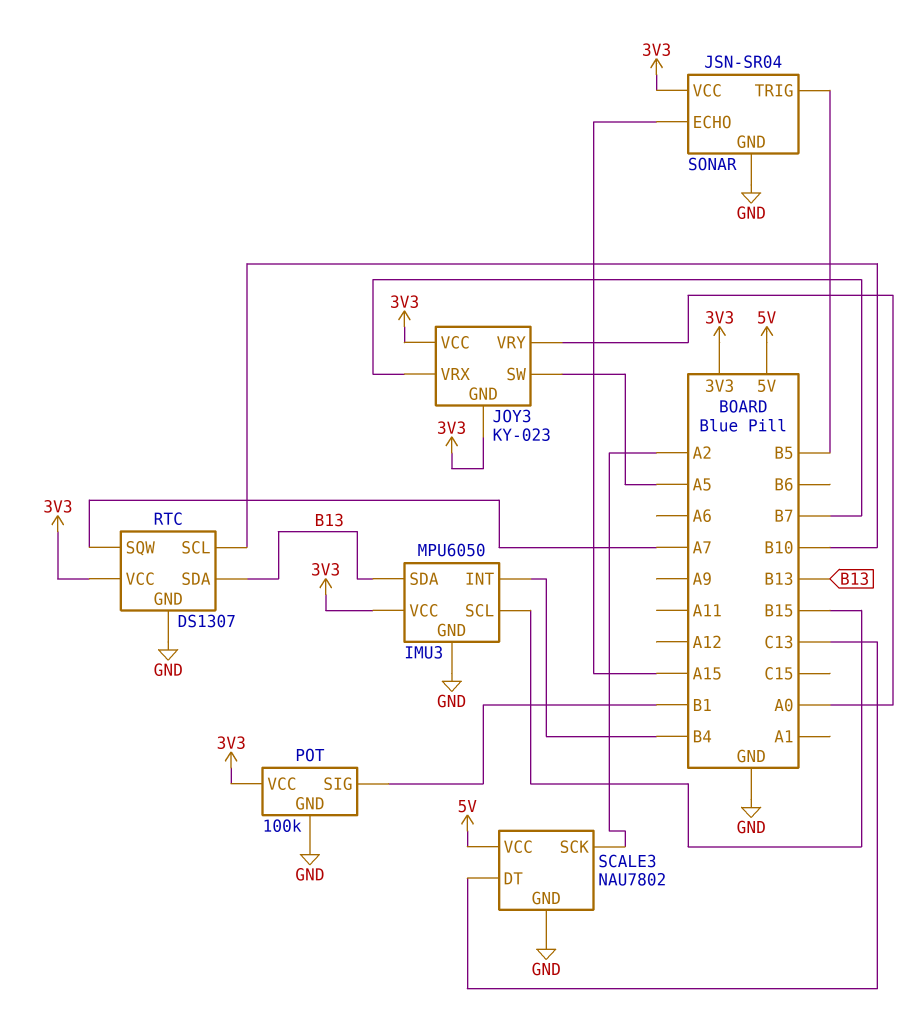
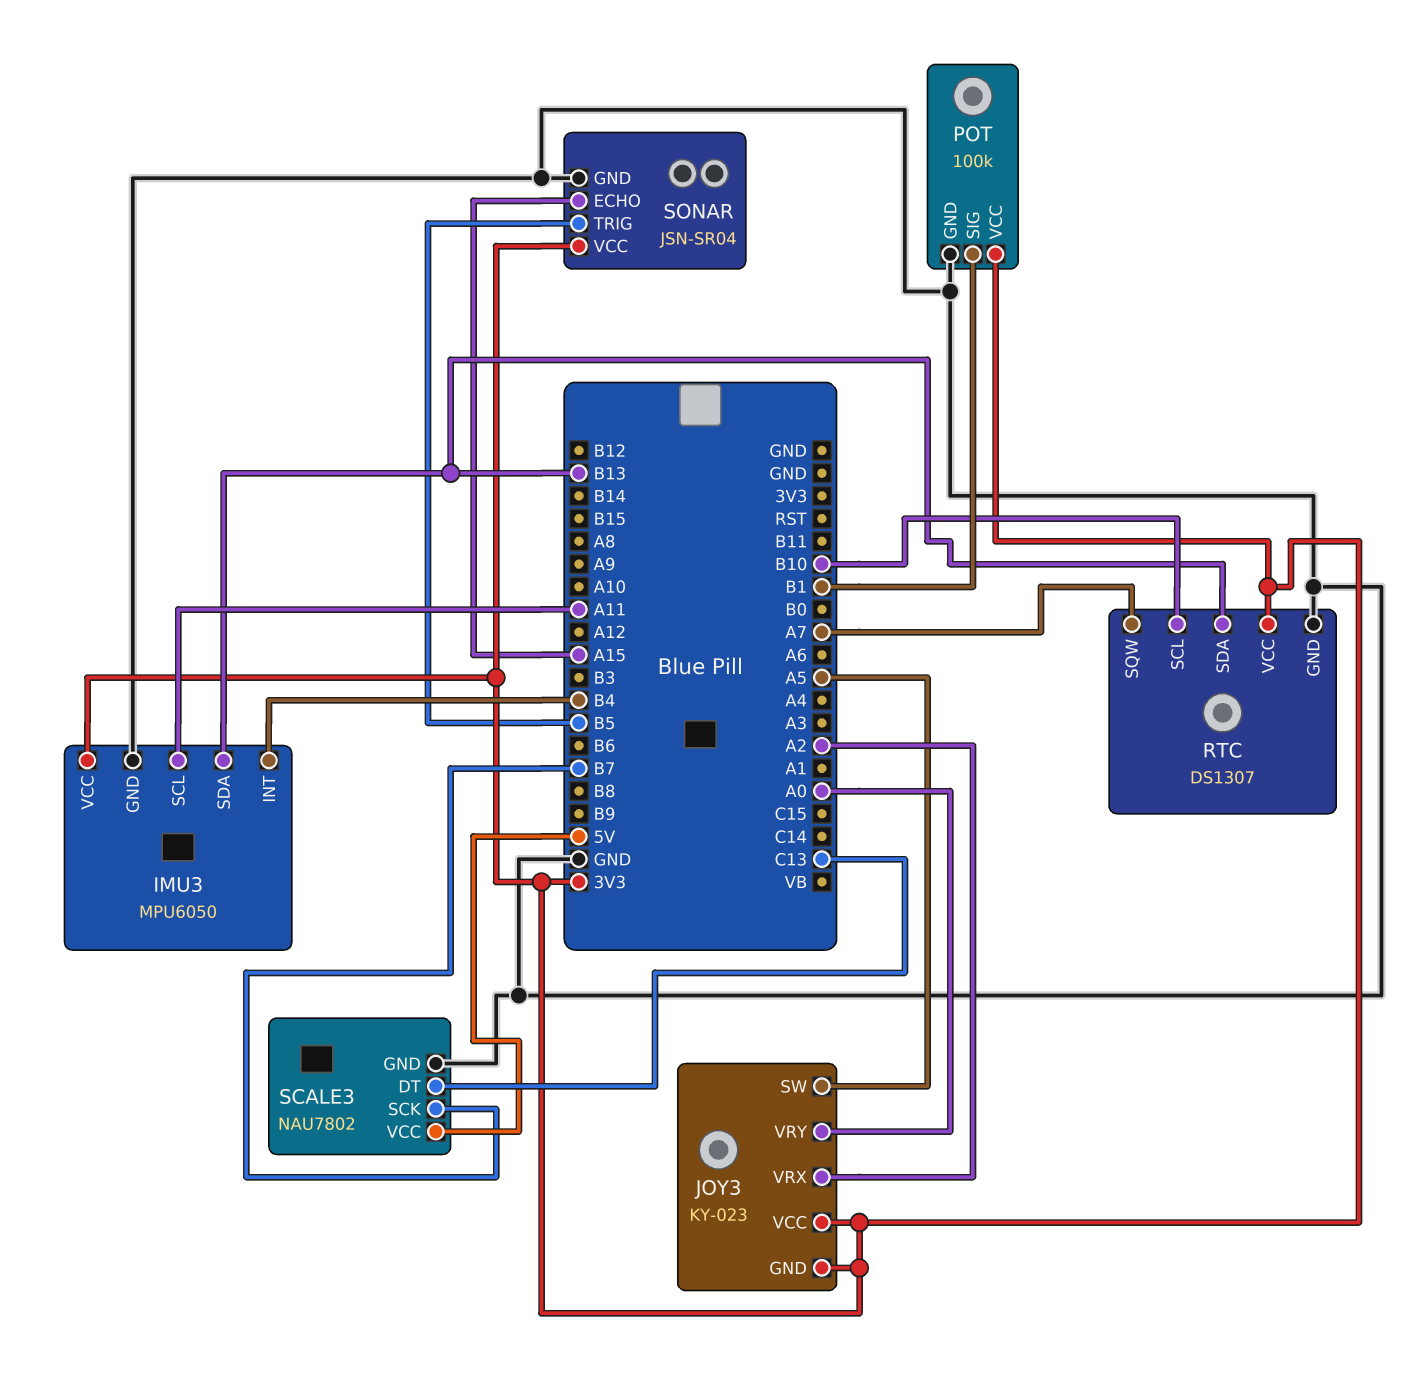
IMU3 pin SCL: B15 -> A11
JOY3 pin VRX: B7 -> A2
SCALE3 pin SCK: A2 -> B7

